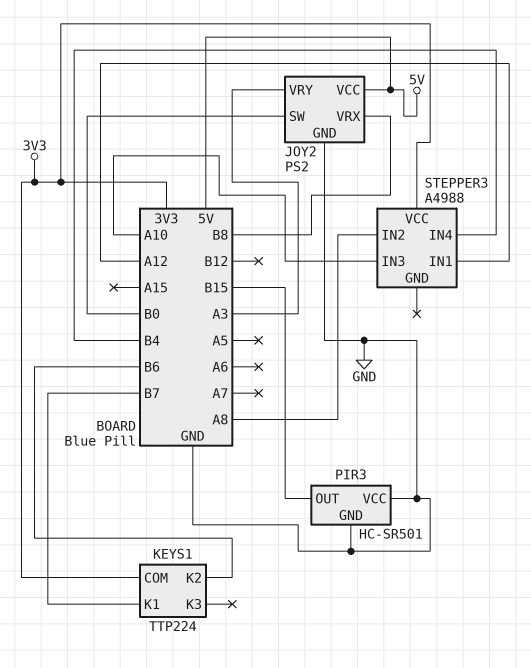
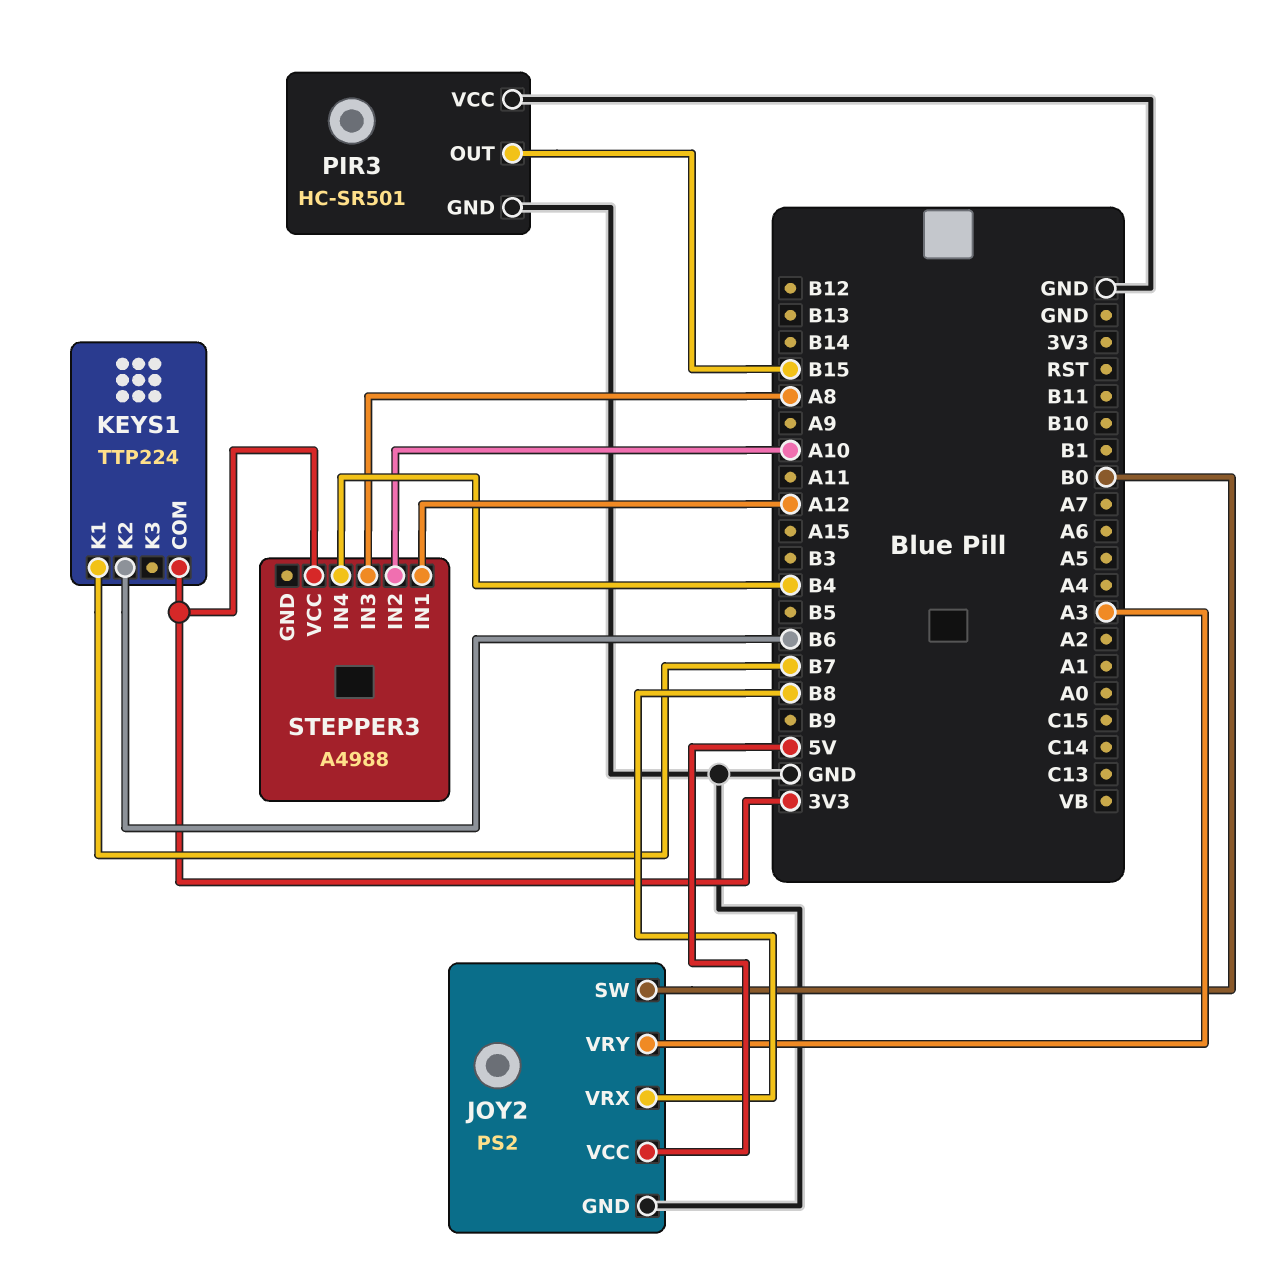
STEPPER3 pin IN2: A8 -> A10
STEPPER3 pin IN3: A10 -> A8

